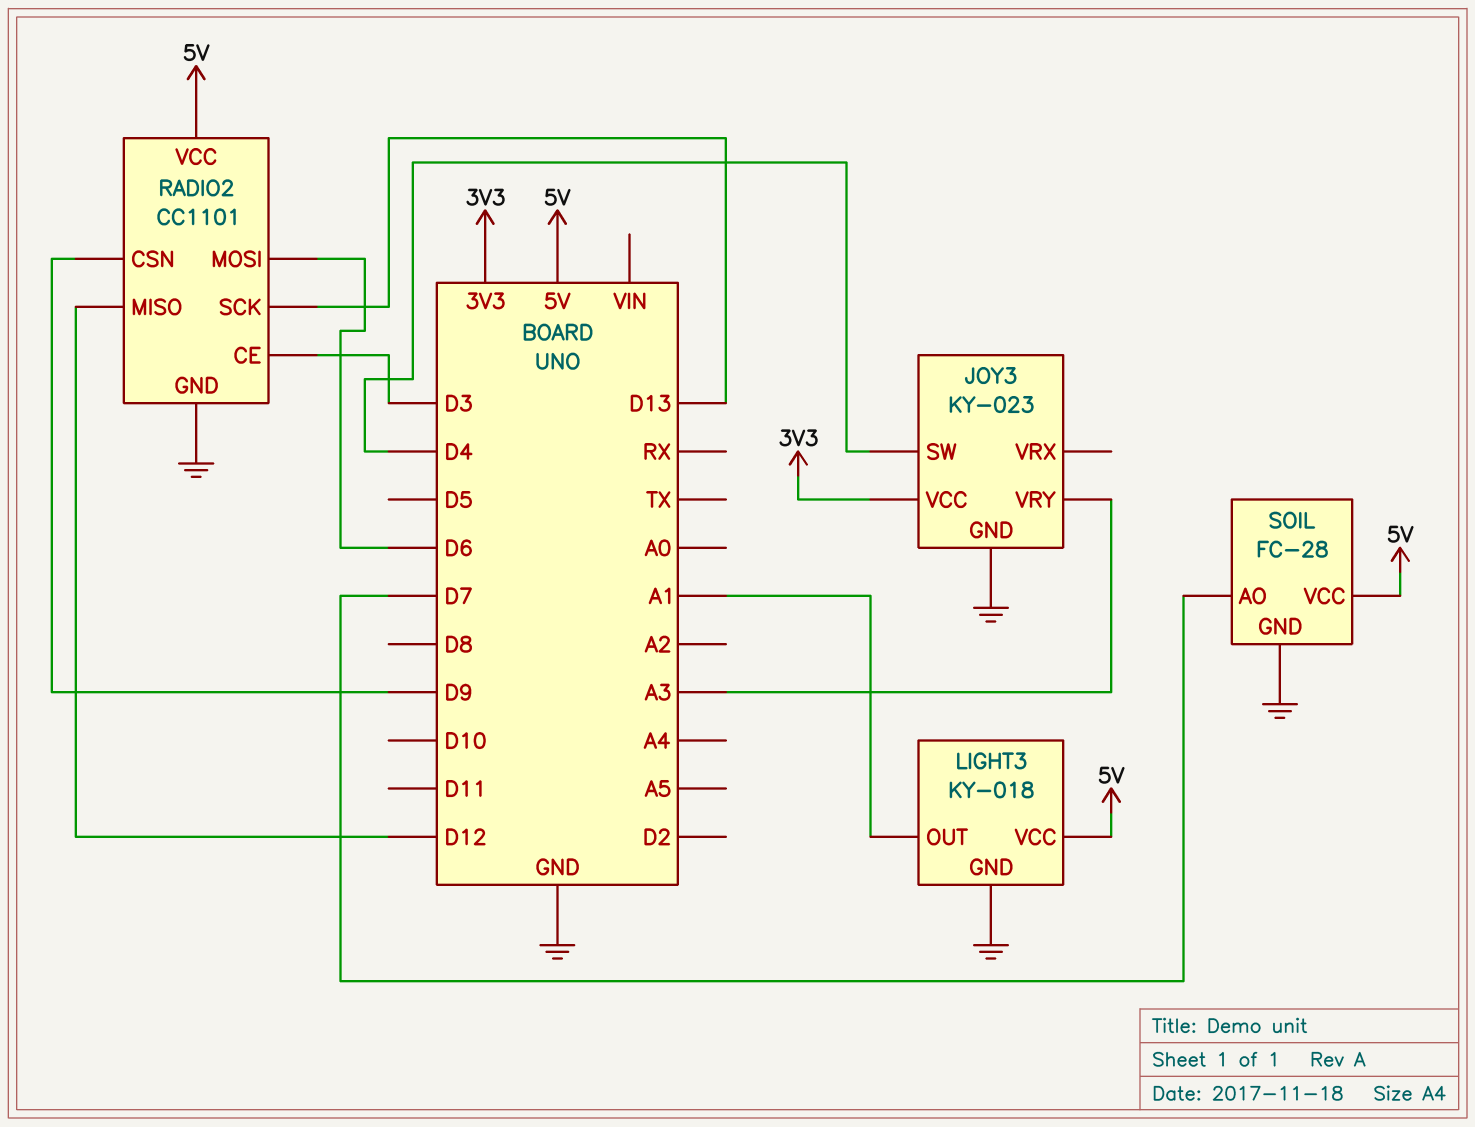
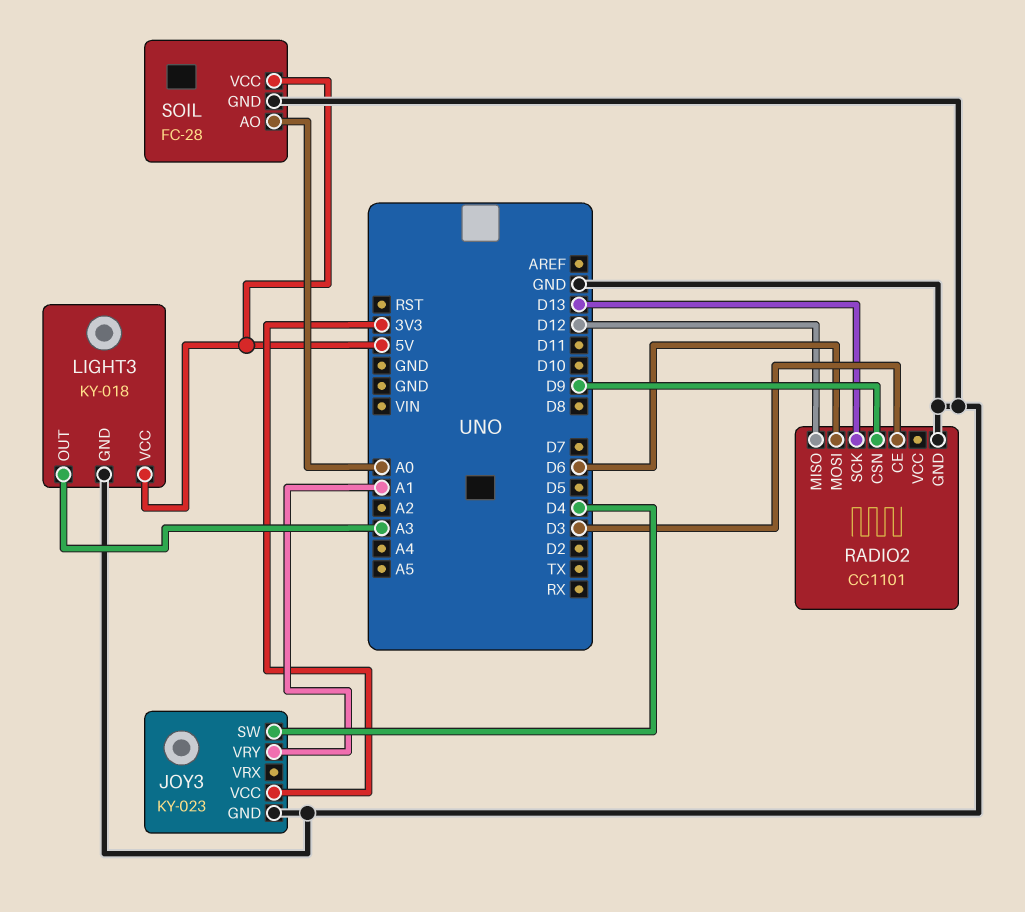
JOY3 pin VRY: A3 -> A1
LIGHT3 pin OUT: A1 -> A3
RADIO2 pin VCC: 5V -> none
SOIL pin AO: D7 -> A0

